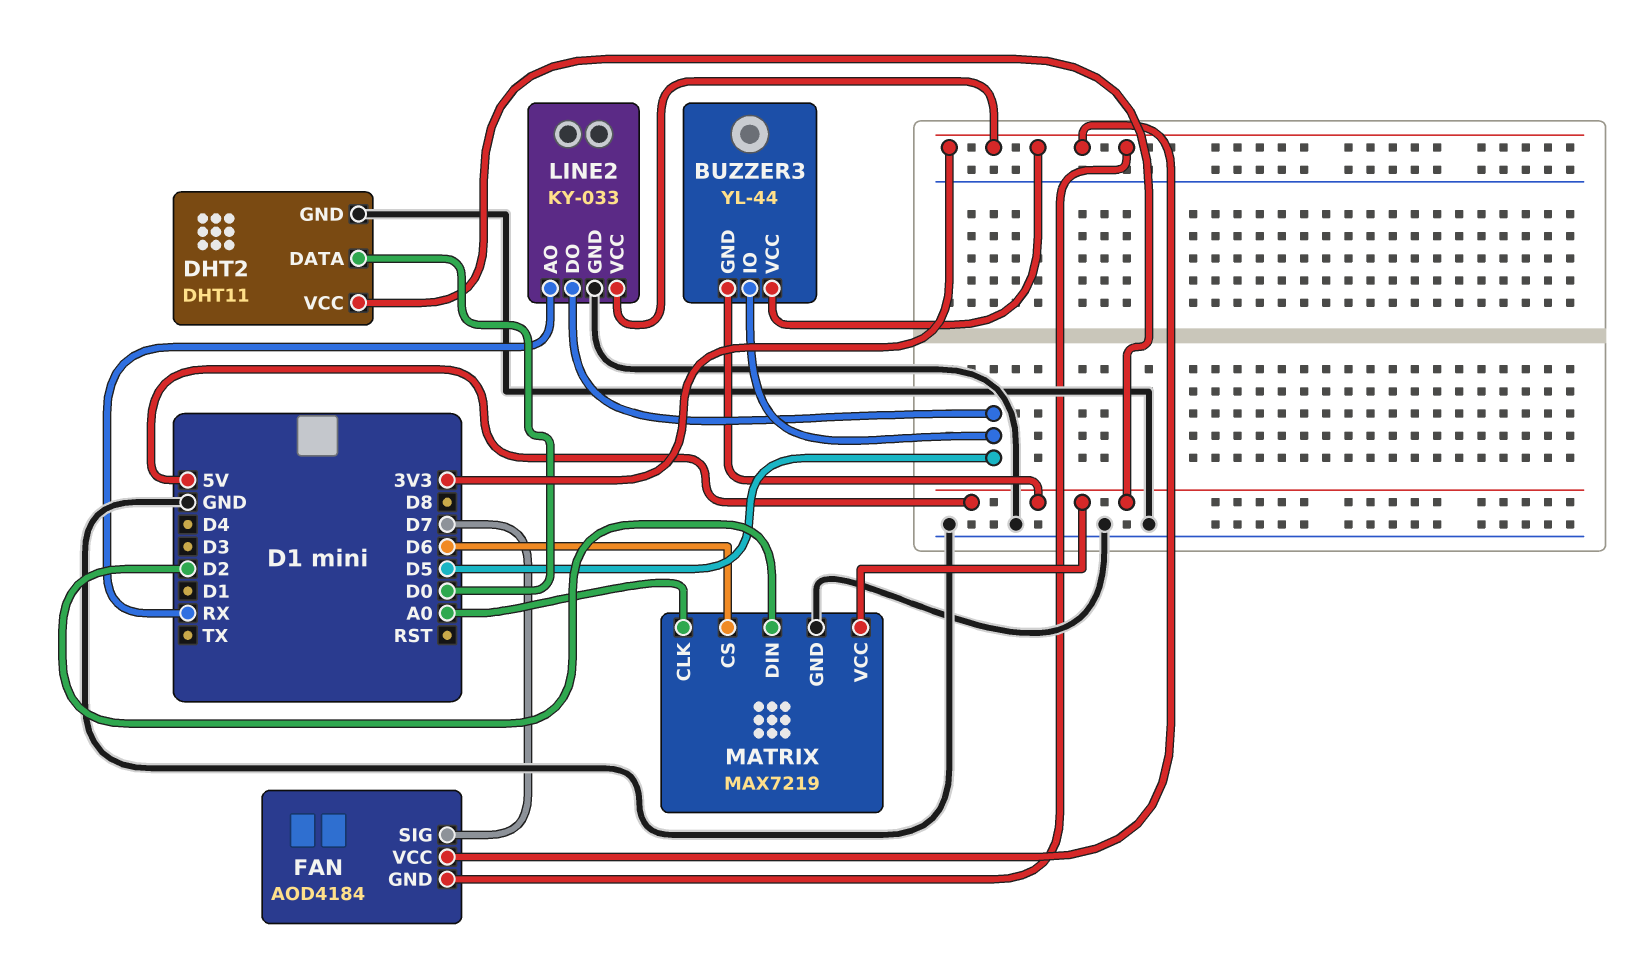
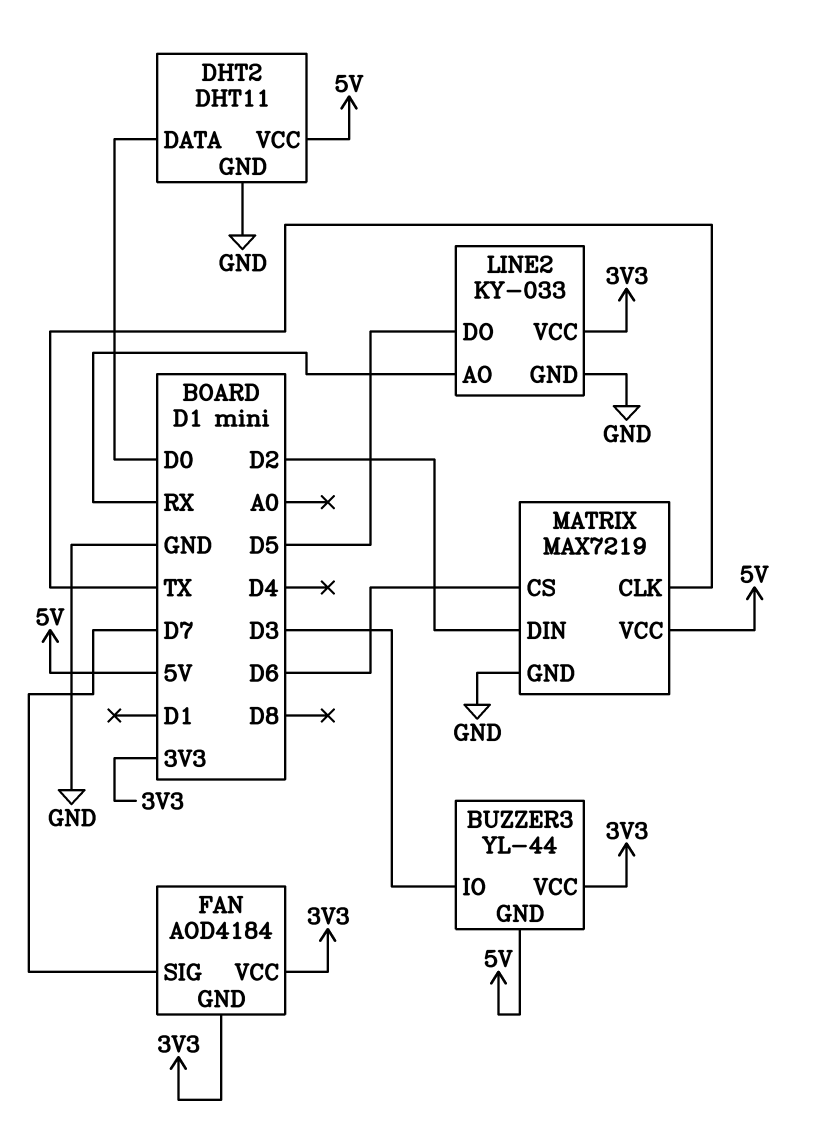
BUZZER3 pin IO: D5 -> D3
MATRIX pin CLK: A0 -> TX

